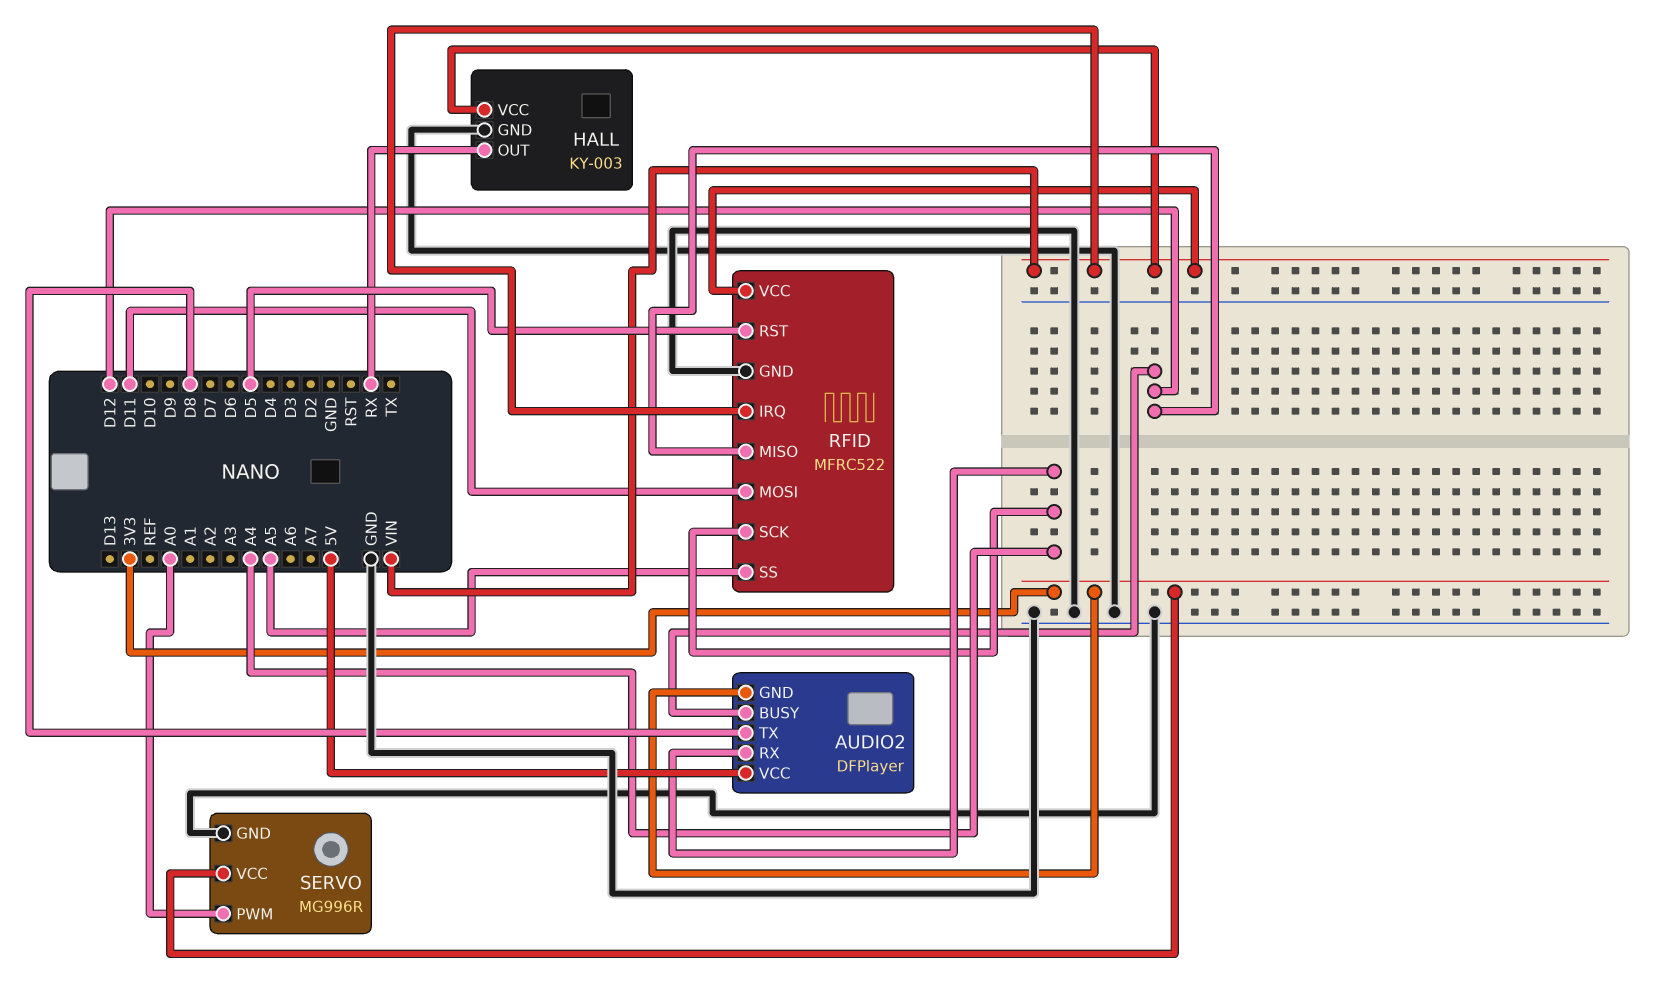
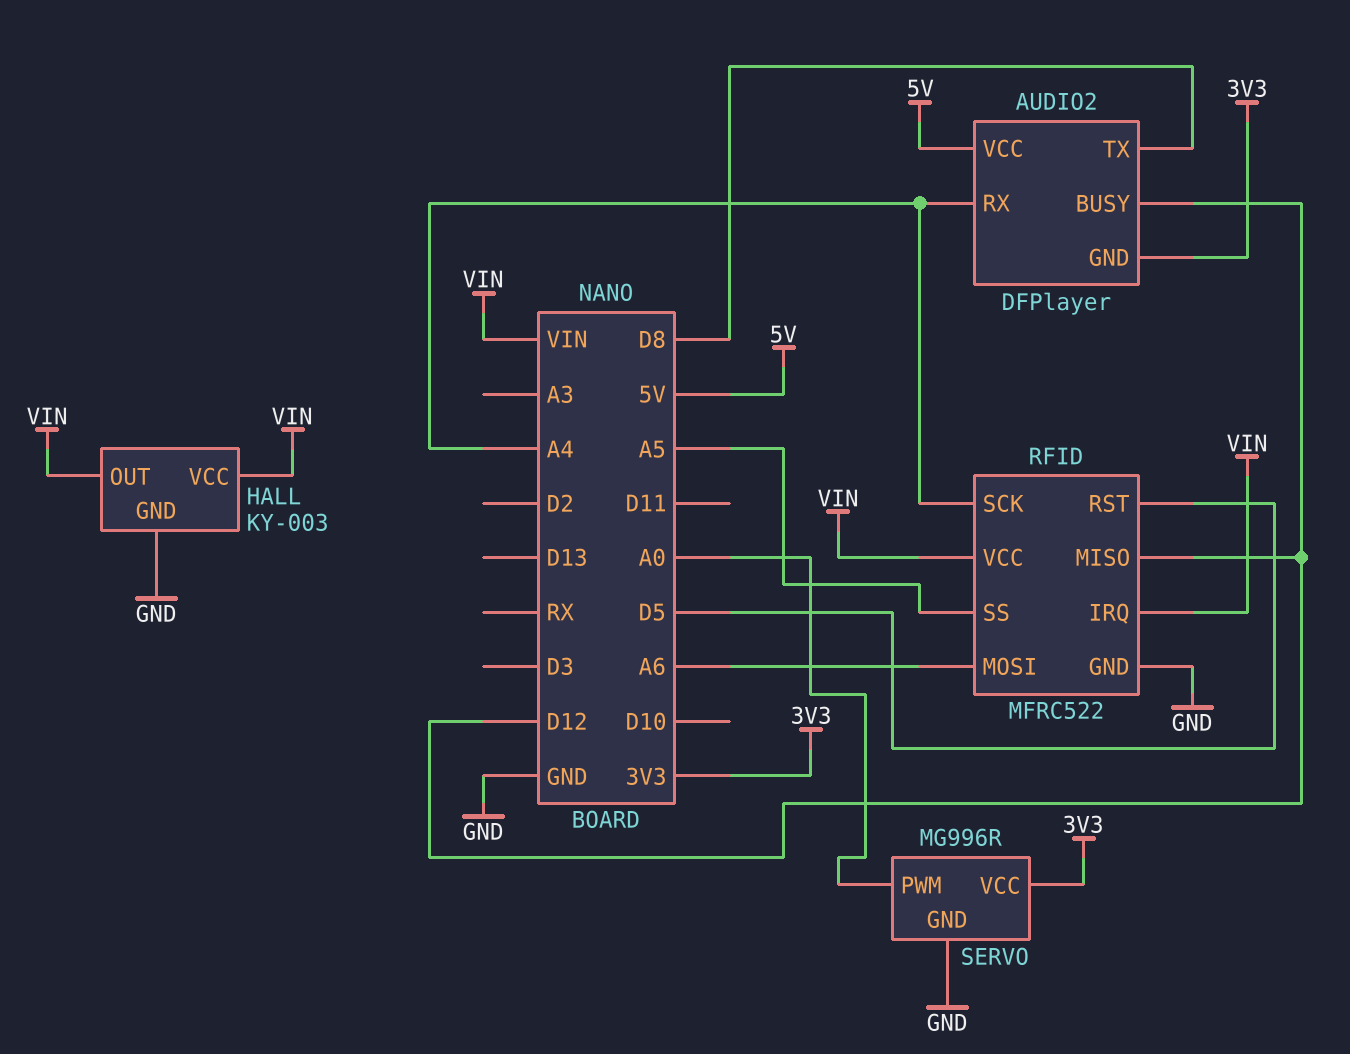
HALL pin OUT: RX -> VIN
RFID pin MOSI: D11 -> A6

